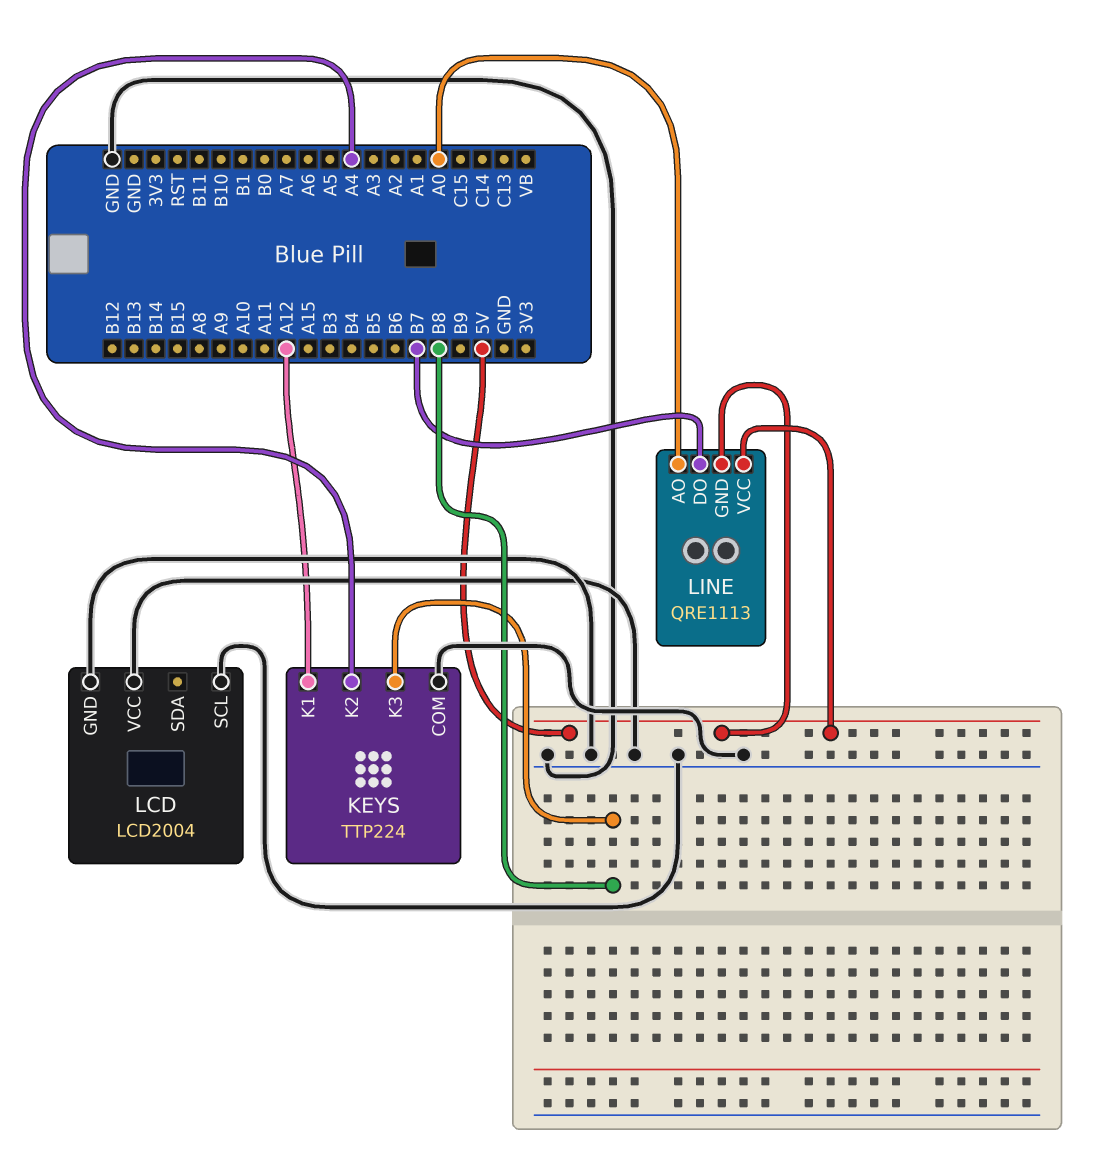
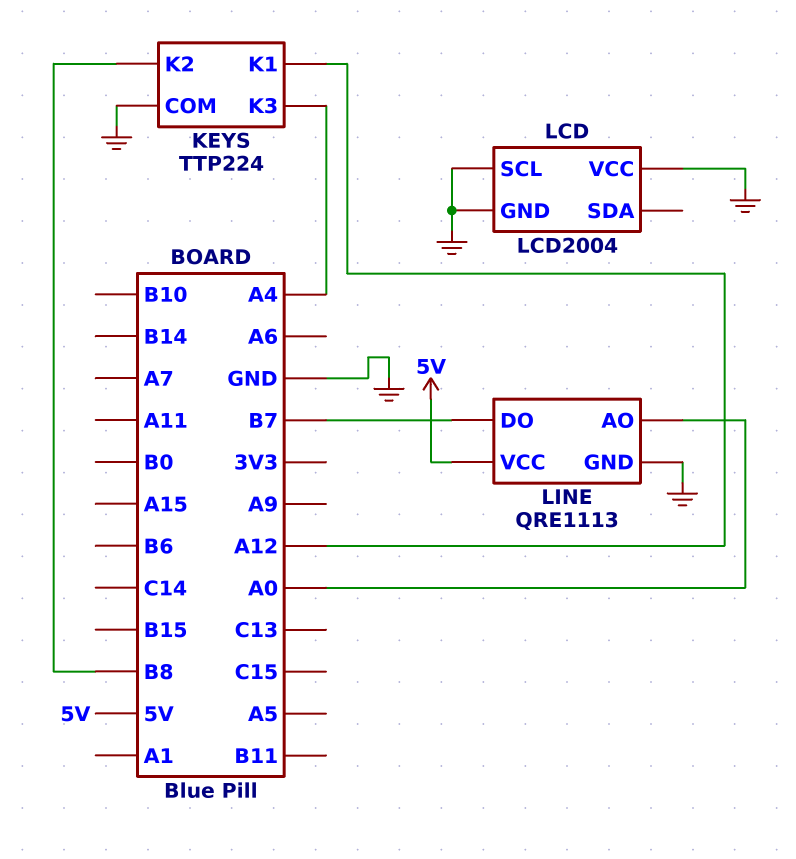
KEYS pin K2: A4 -> B8
KEYS pin K3: B8 -> A4
LINE pin GND: 5V -> GND

